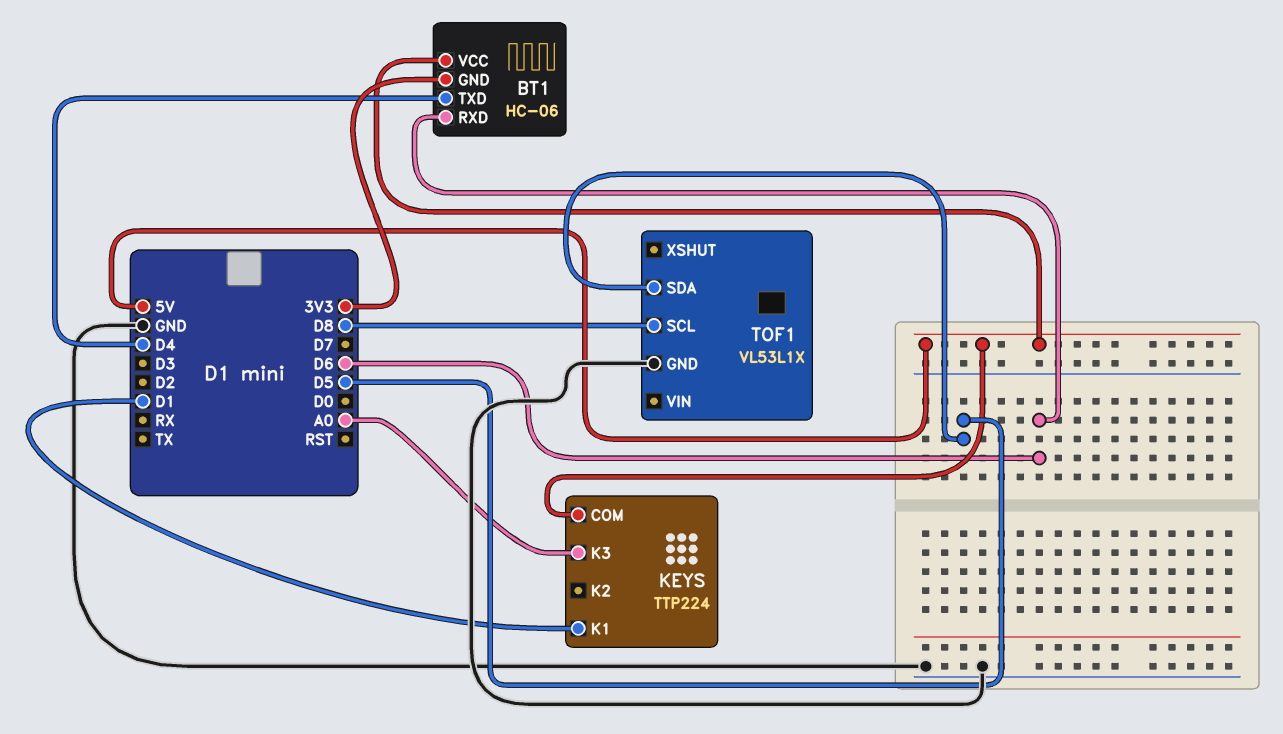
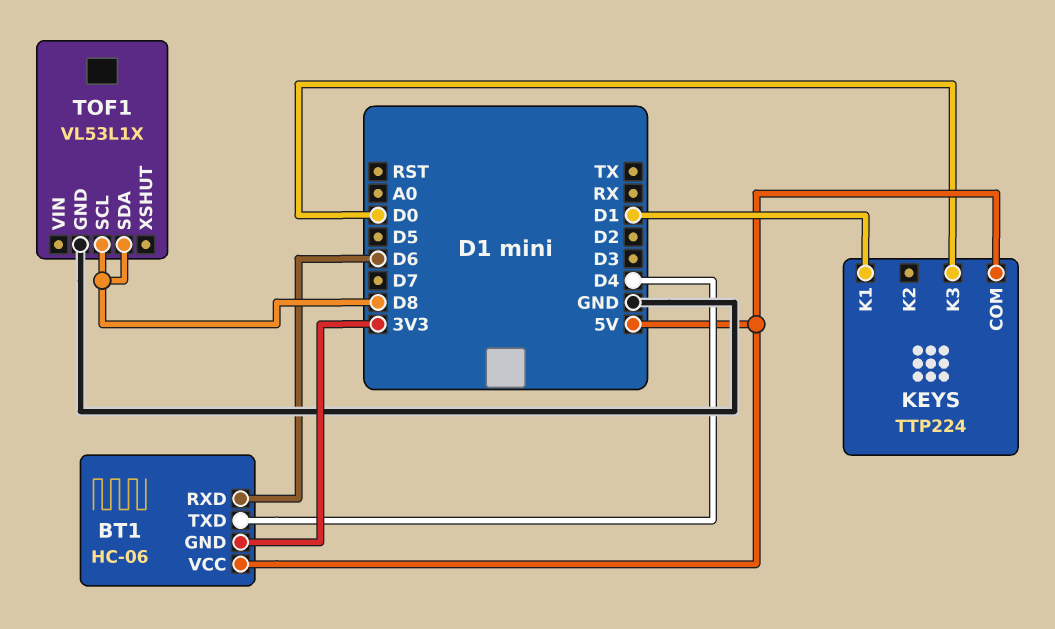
KEYS pin K3: A0 -> D0
TOF1 pin SDA: D5 -> D8

